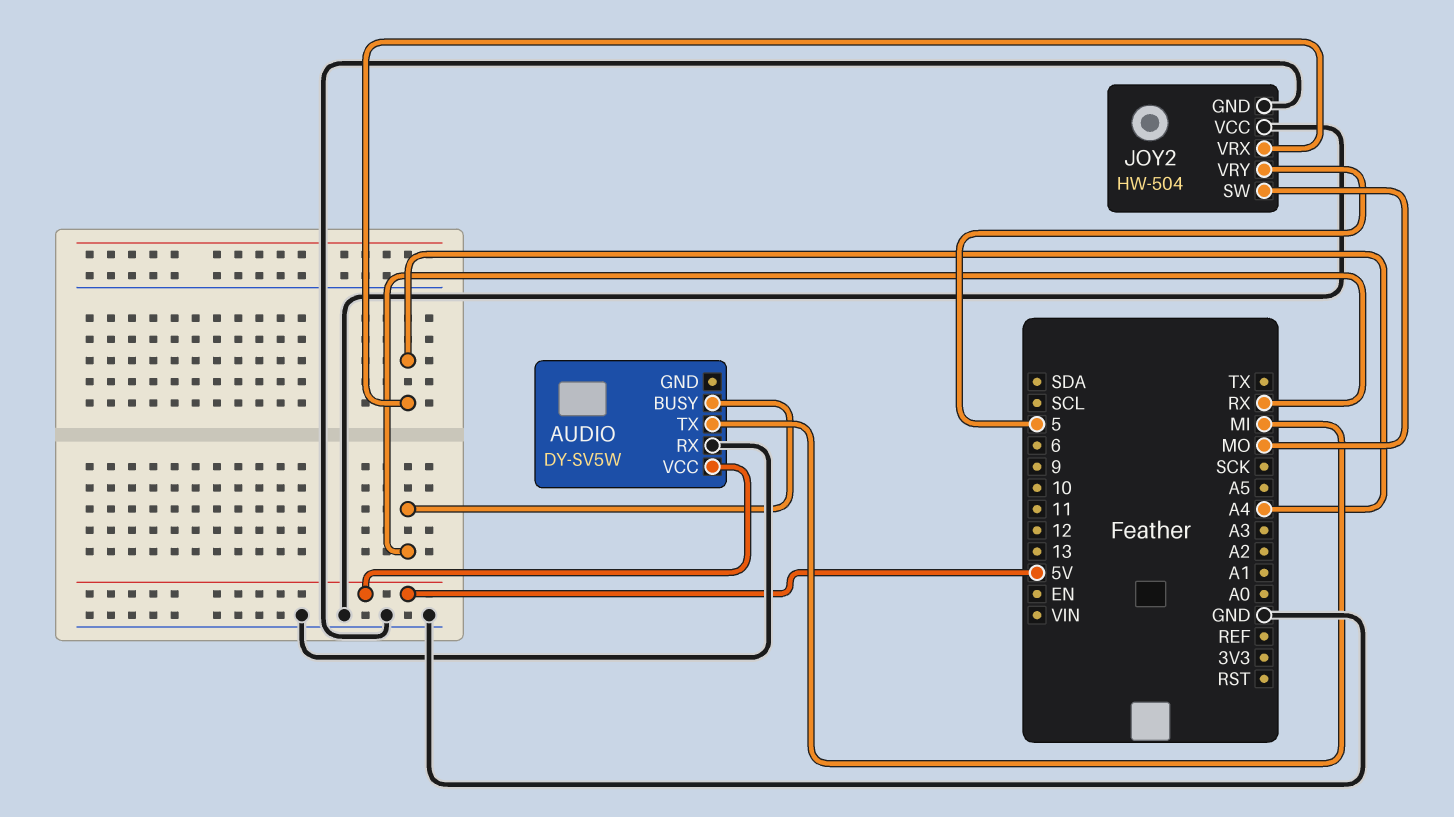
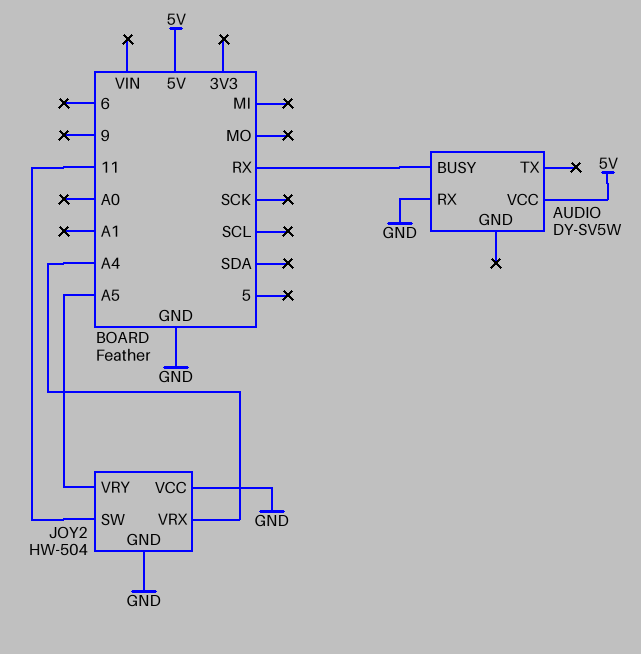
AUDIO pin TX: MI -> none
JOY2 pin SW: MO -> 11
JOY2 pin VRY: 5 -> A5

